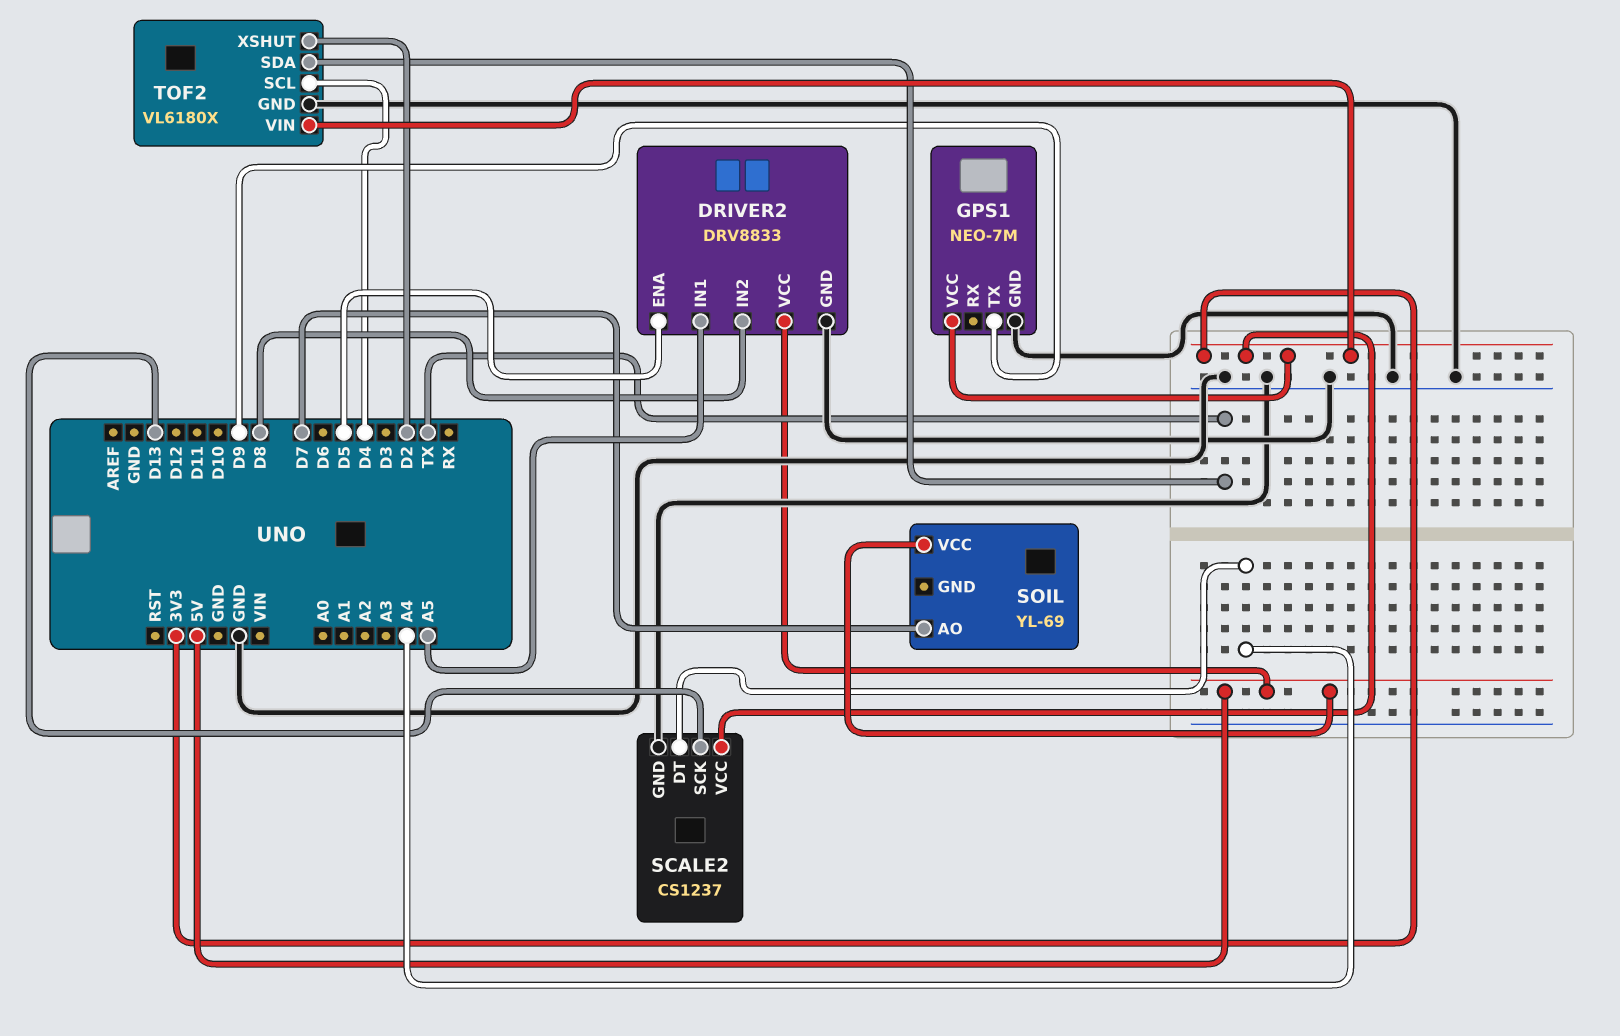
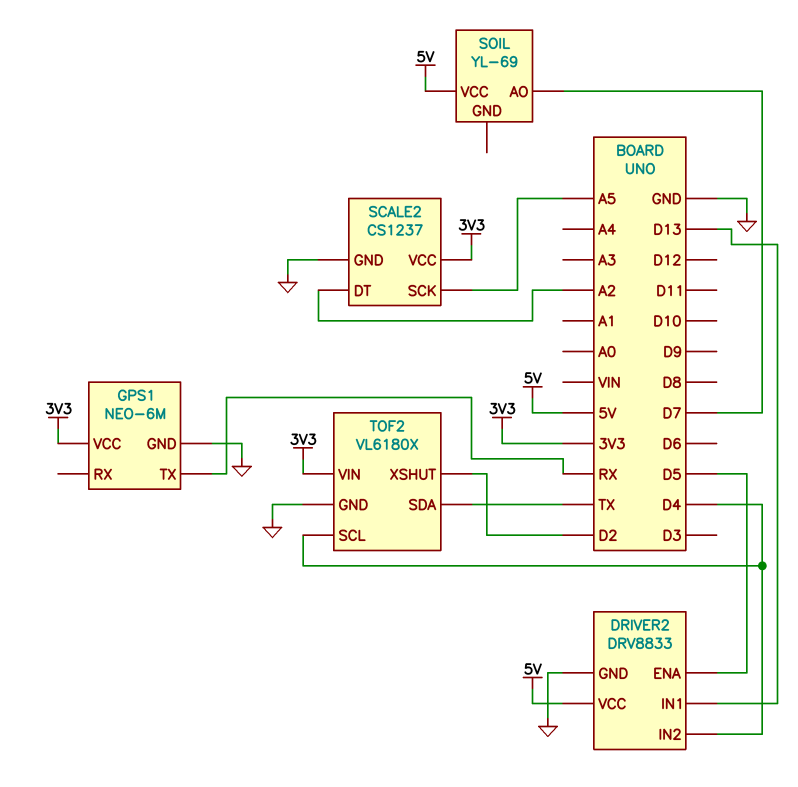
DRIVER2 pin IN1: A5 -> D13
DRIVER2 pin IN2: D8 -> D4
GPS1: NEO-7M -> NEO-6M
GPS1 pin TX: D9 -> RX
SCALE2 pin DT: A4 -> A2
SCALE2 pin SCK: D13 -> A5

